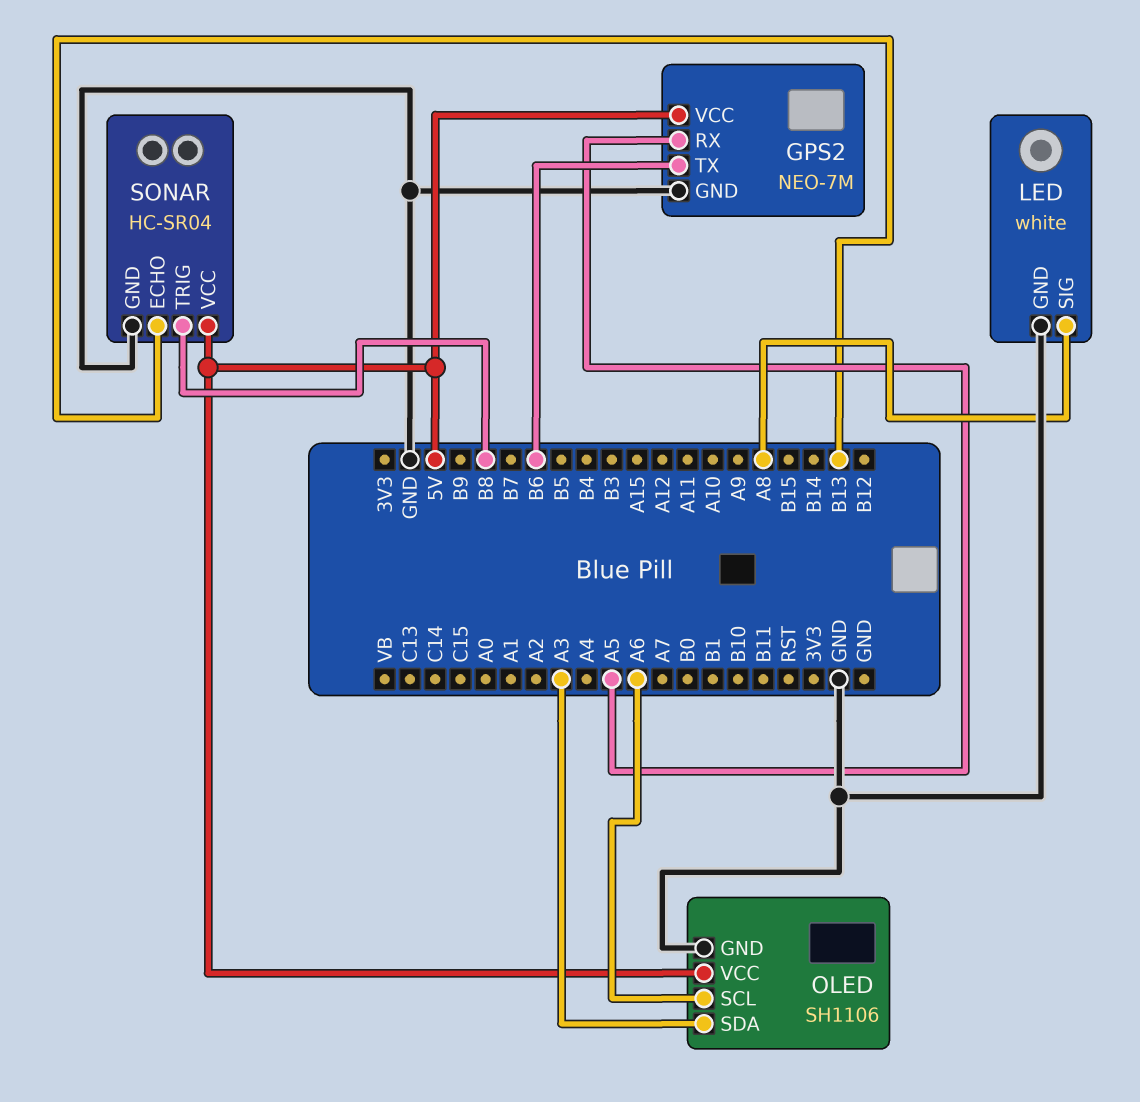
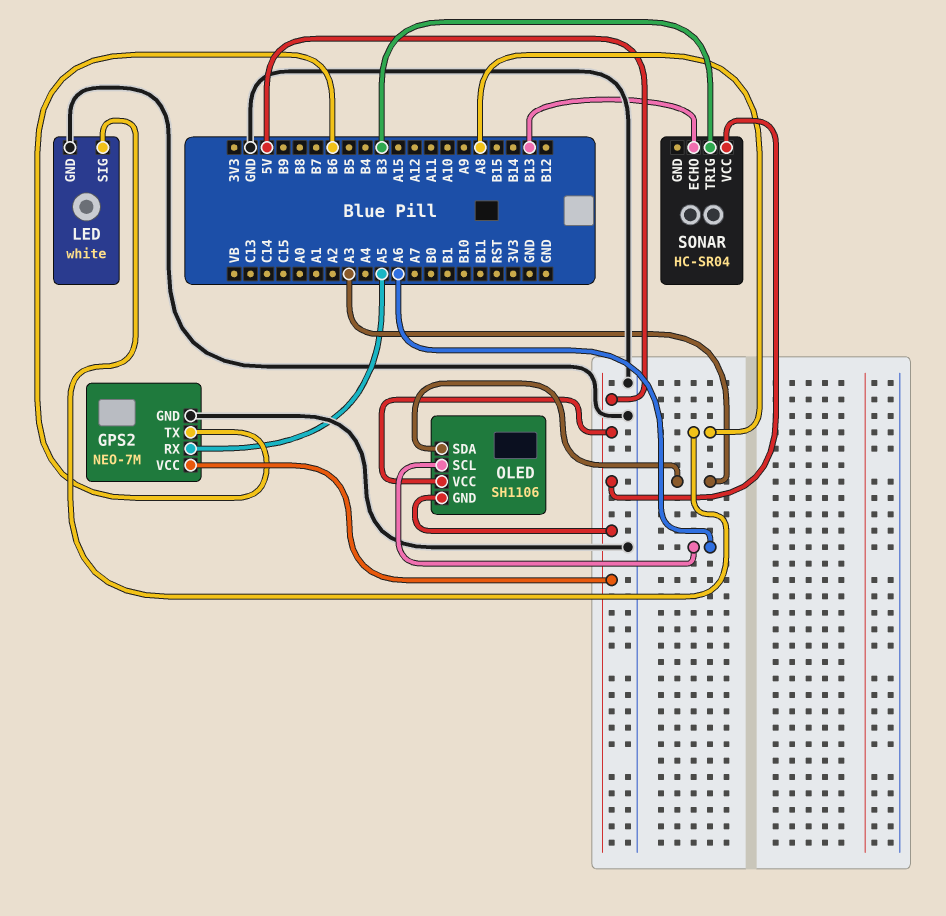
OLED pin GND: GND -> 5V
SONAR pin GND: GND -> none
SONAR pin TRIG: B8 -> B3

